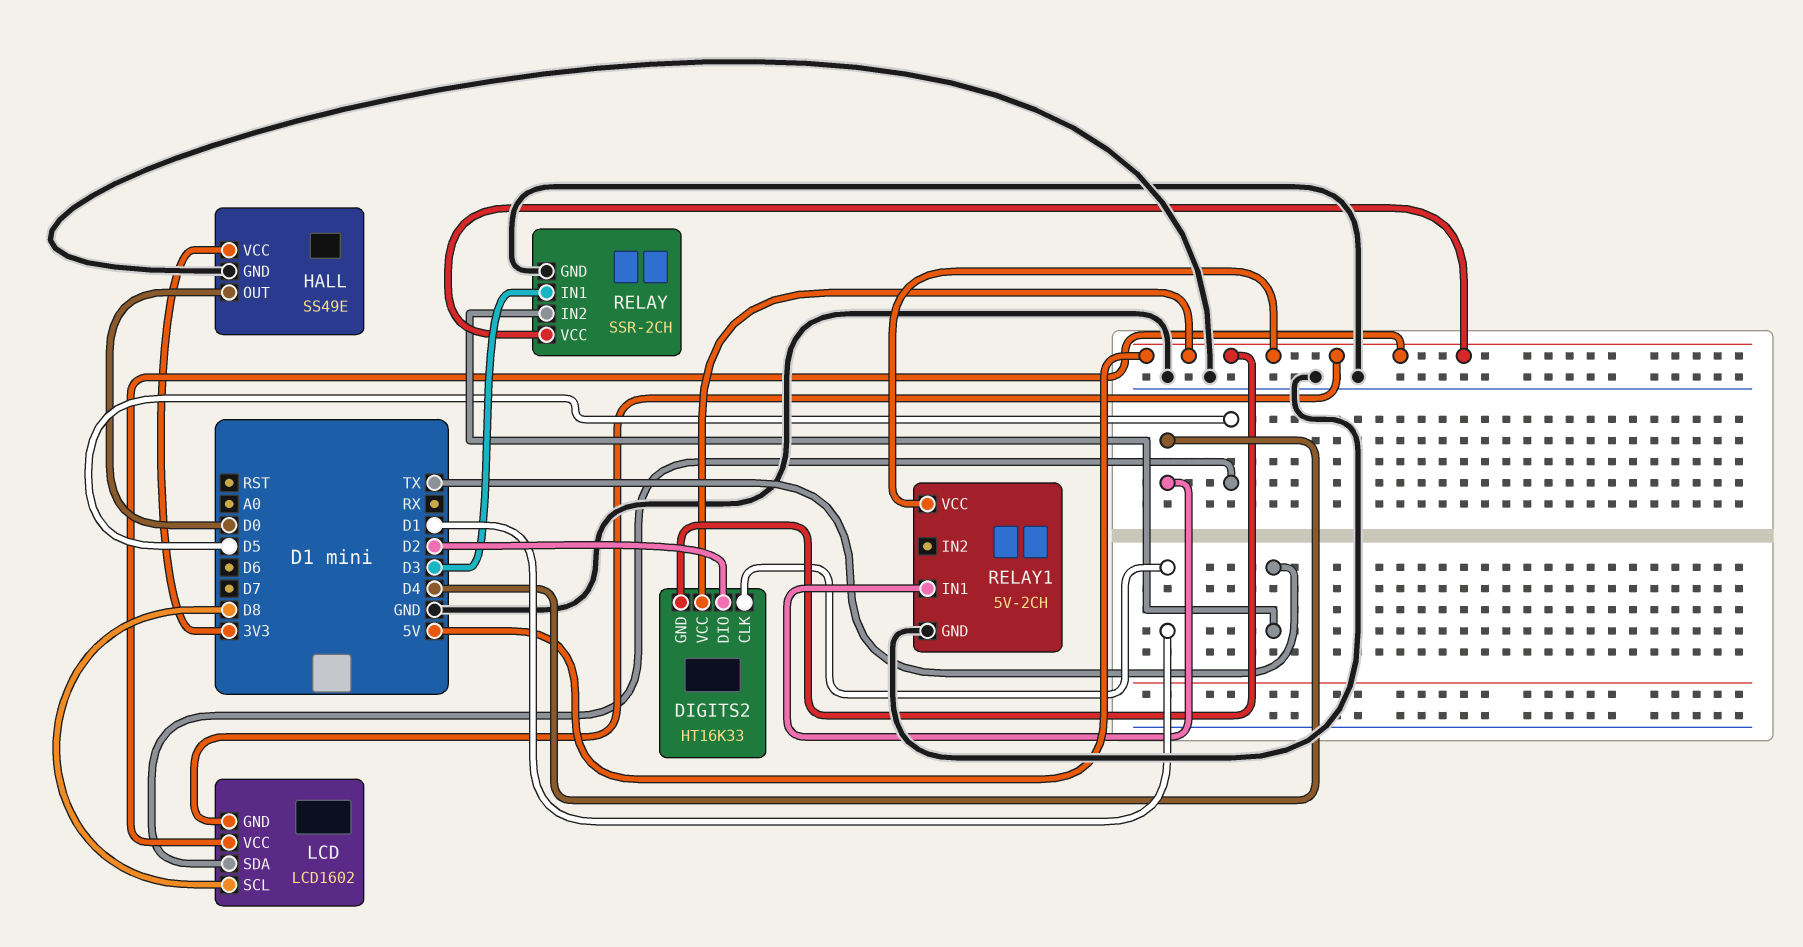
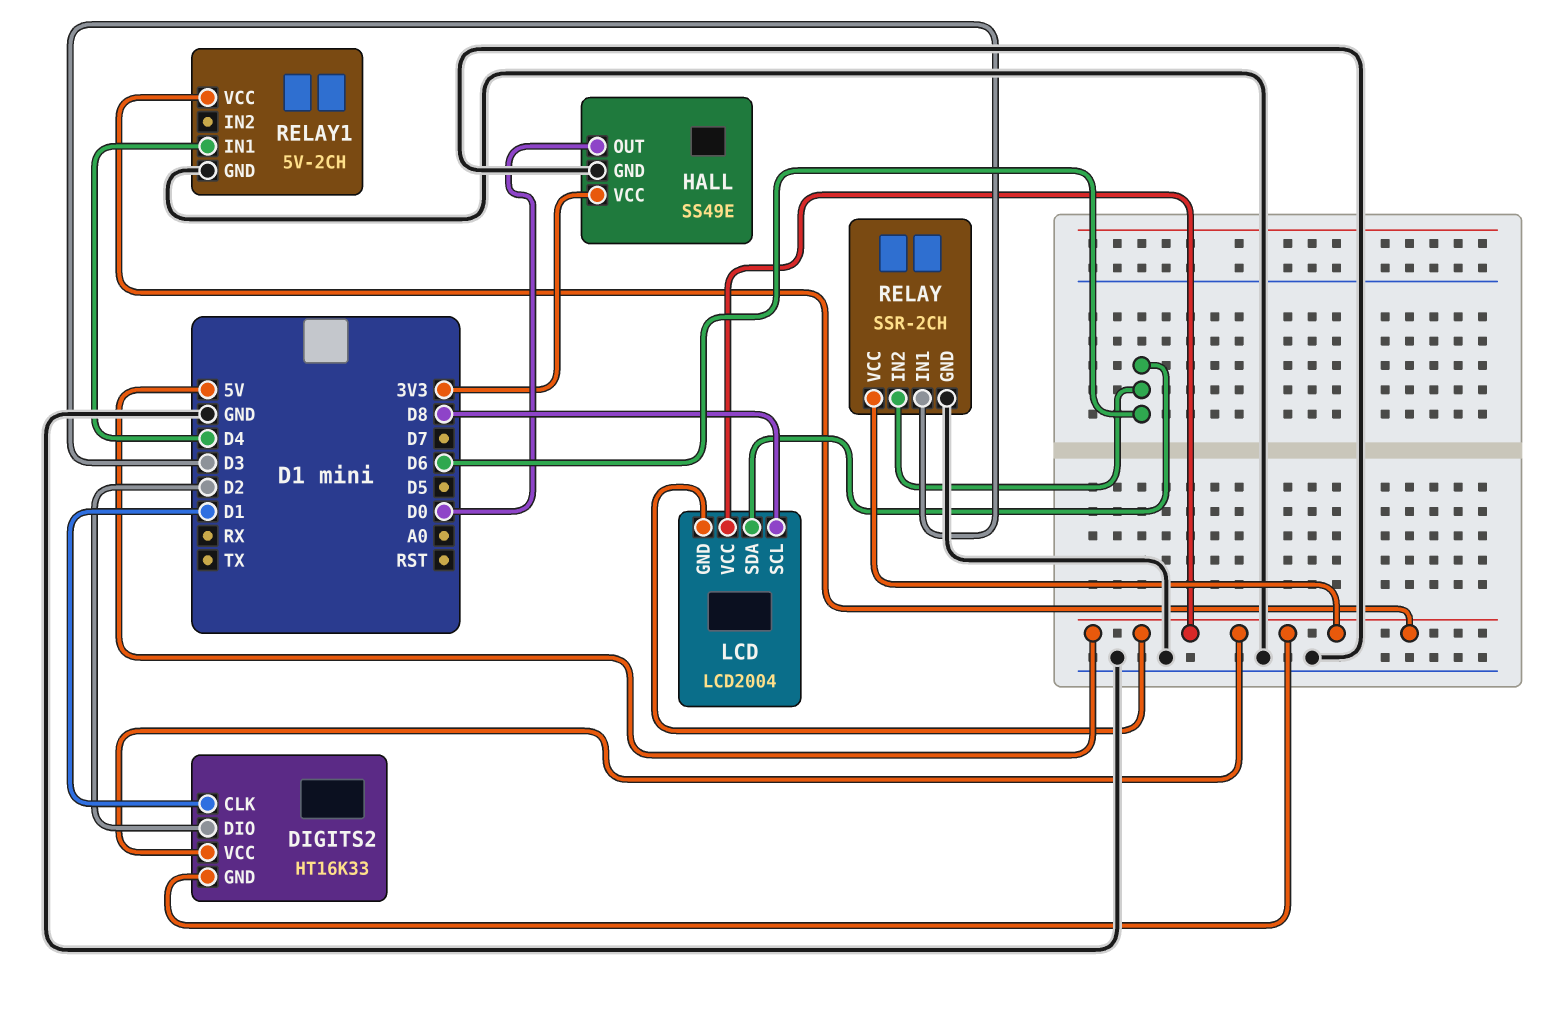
LCD: LCD1602 -> LCD2004
LCD pin SDA: D5 -> D6
RELAY pin IN2: TX -> D6

